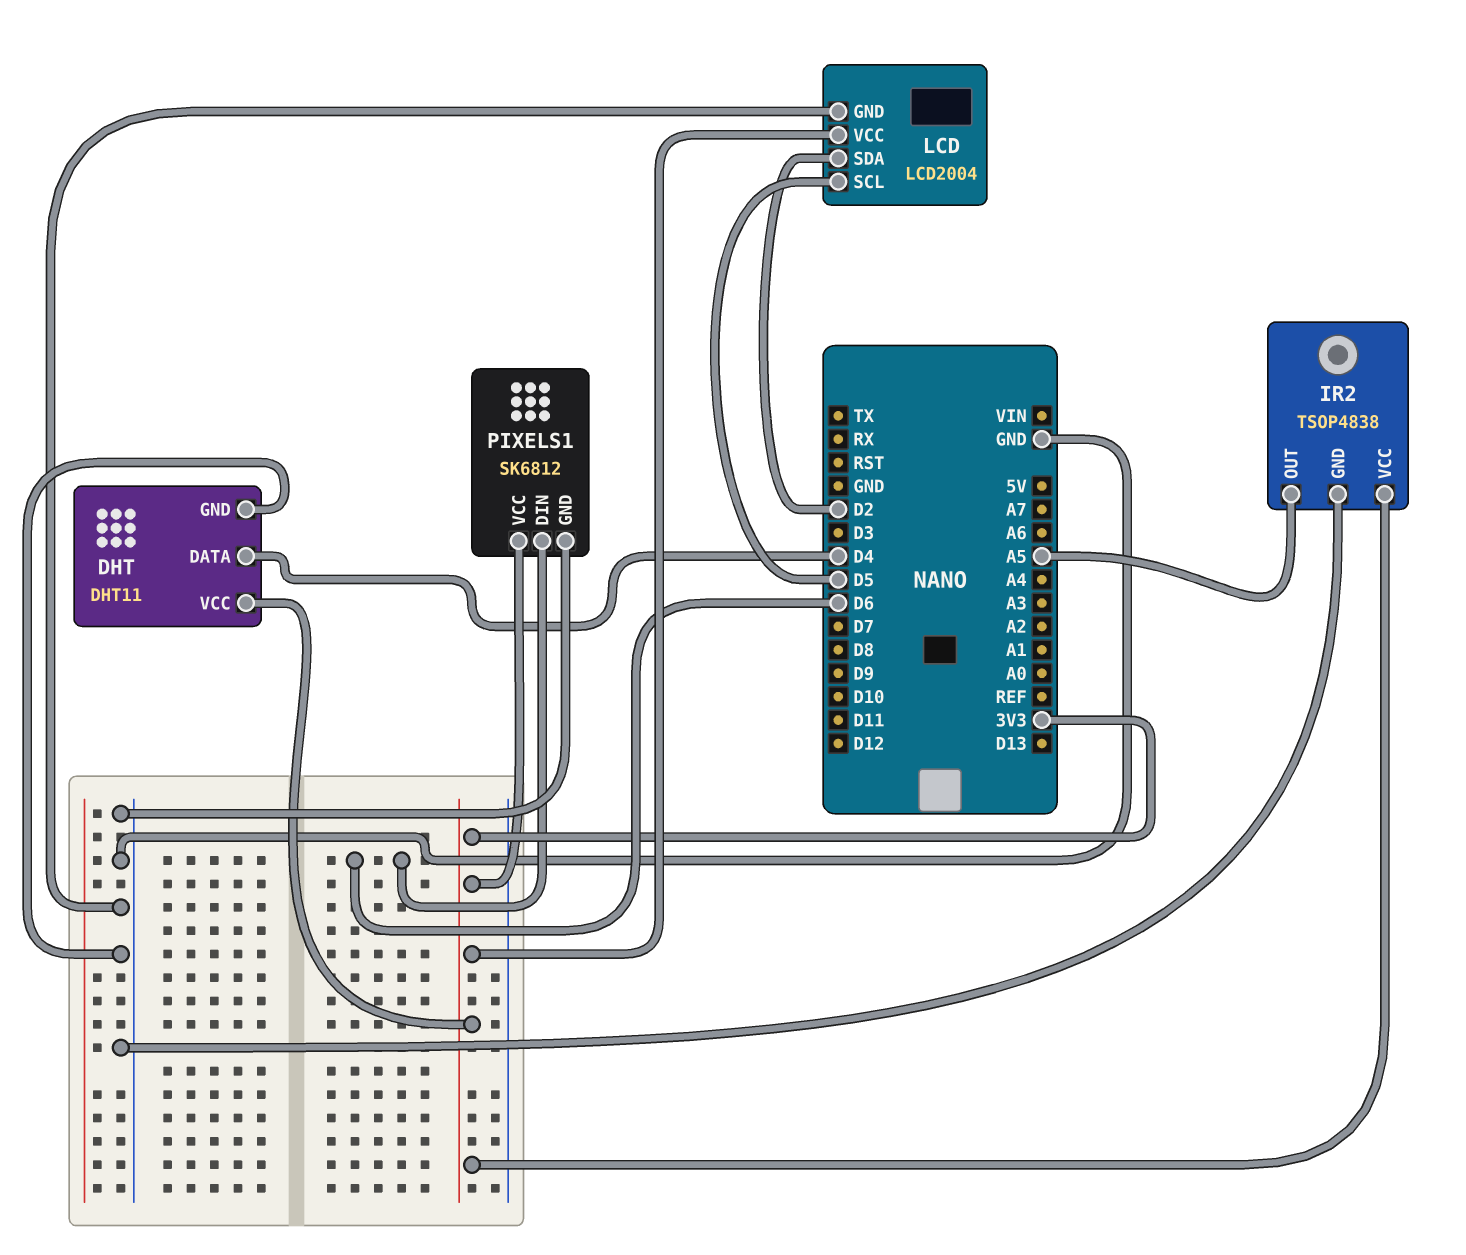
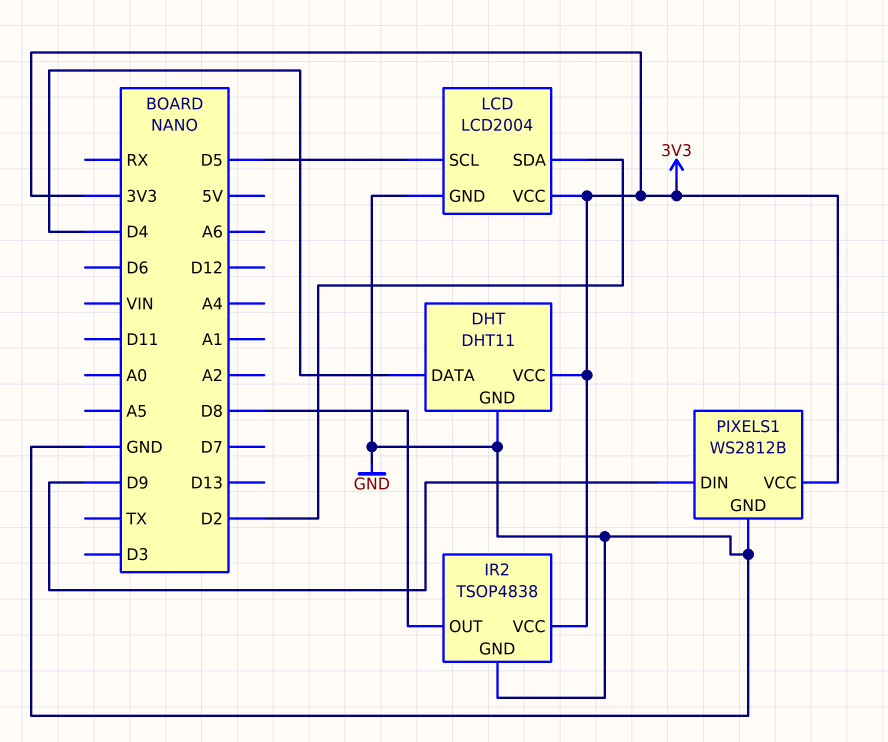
IR2 pin OUT: A5 -> D8
PIXELS1: SK6812 -> WS2812B
PIXELS1 pin DIN: D6 -> D9

